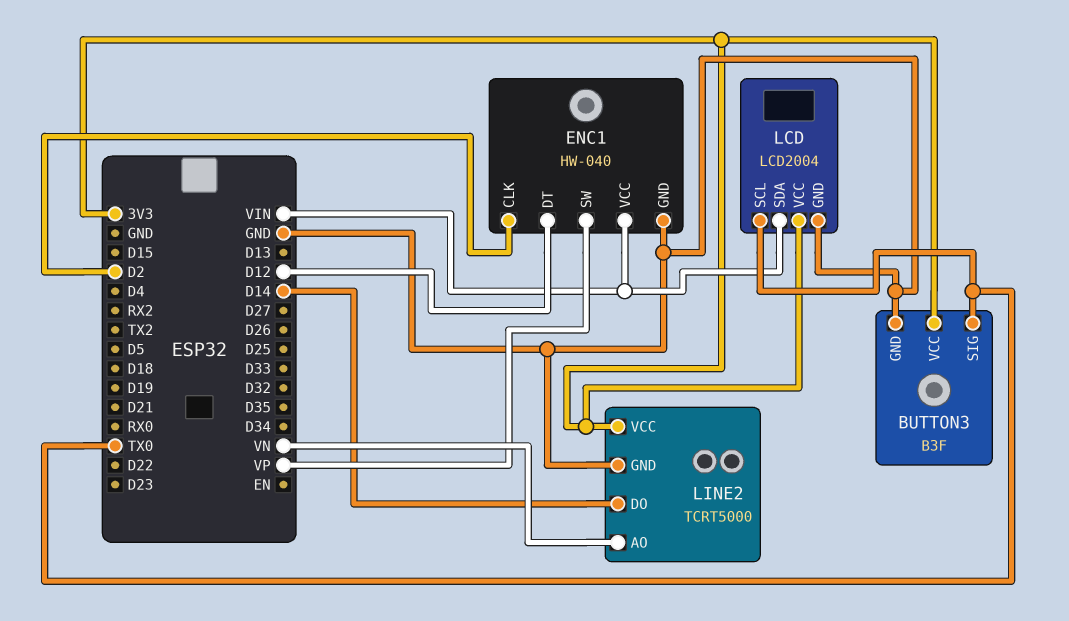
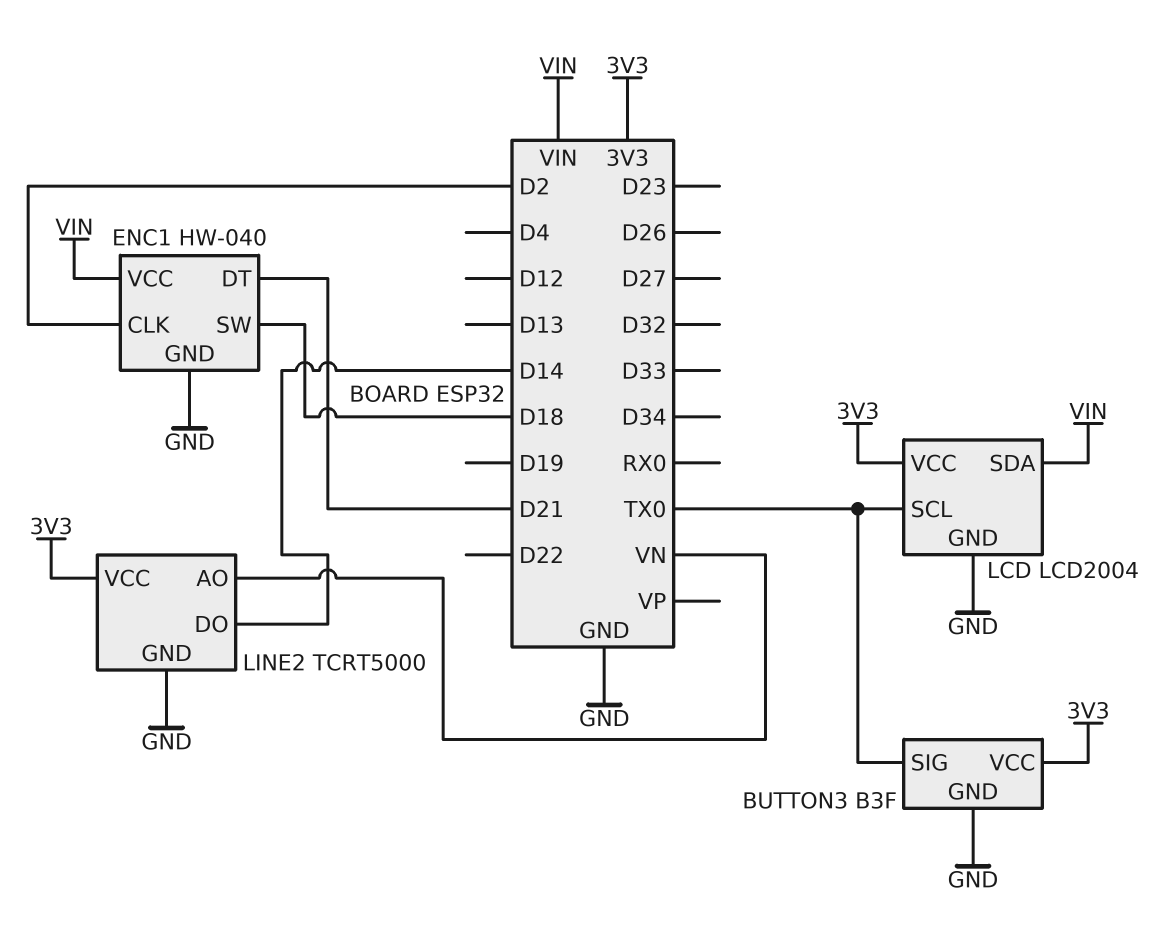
ENC1 pin DT: D12 -> D21
ENC1 pin SW: VP -> D18

